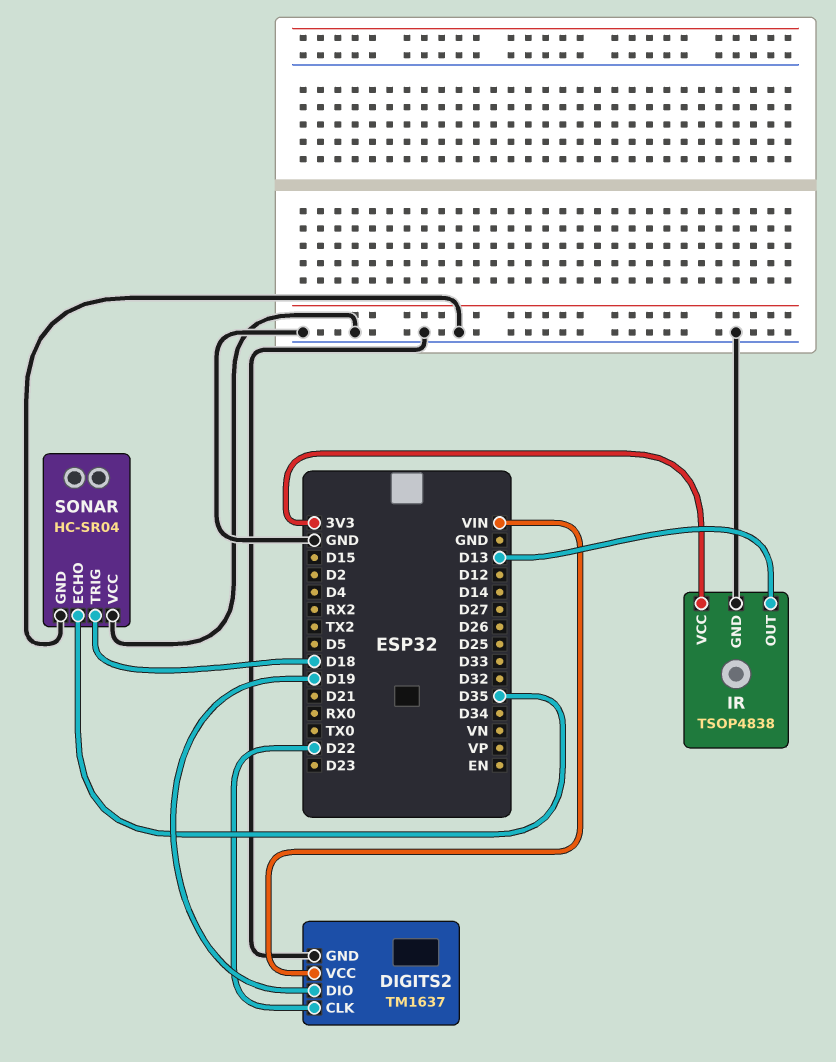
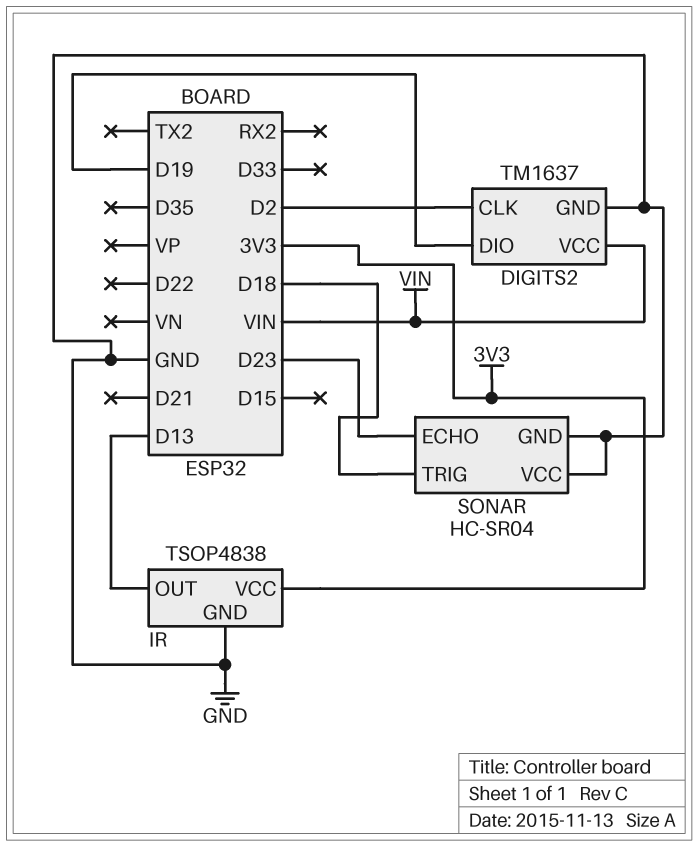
DIGITS2 pin CLK: D22 -> D2
SONAR pin ECHO: D35 -> D23

